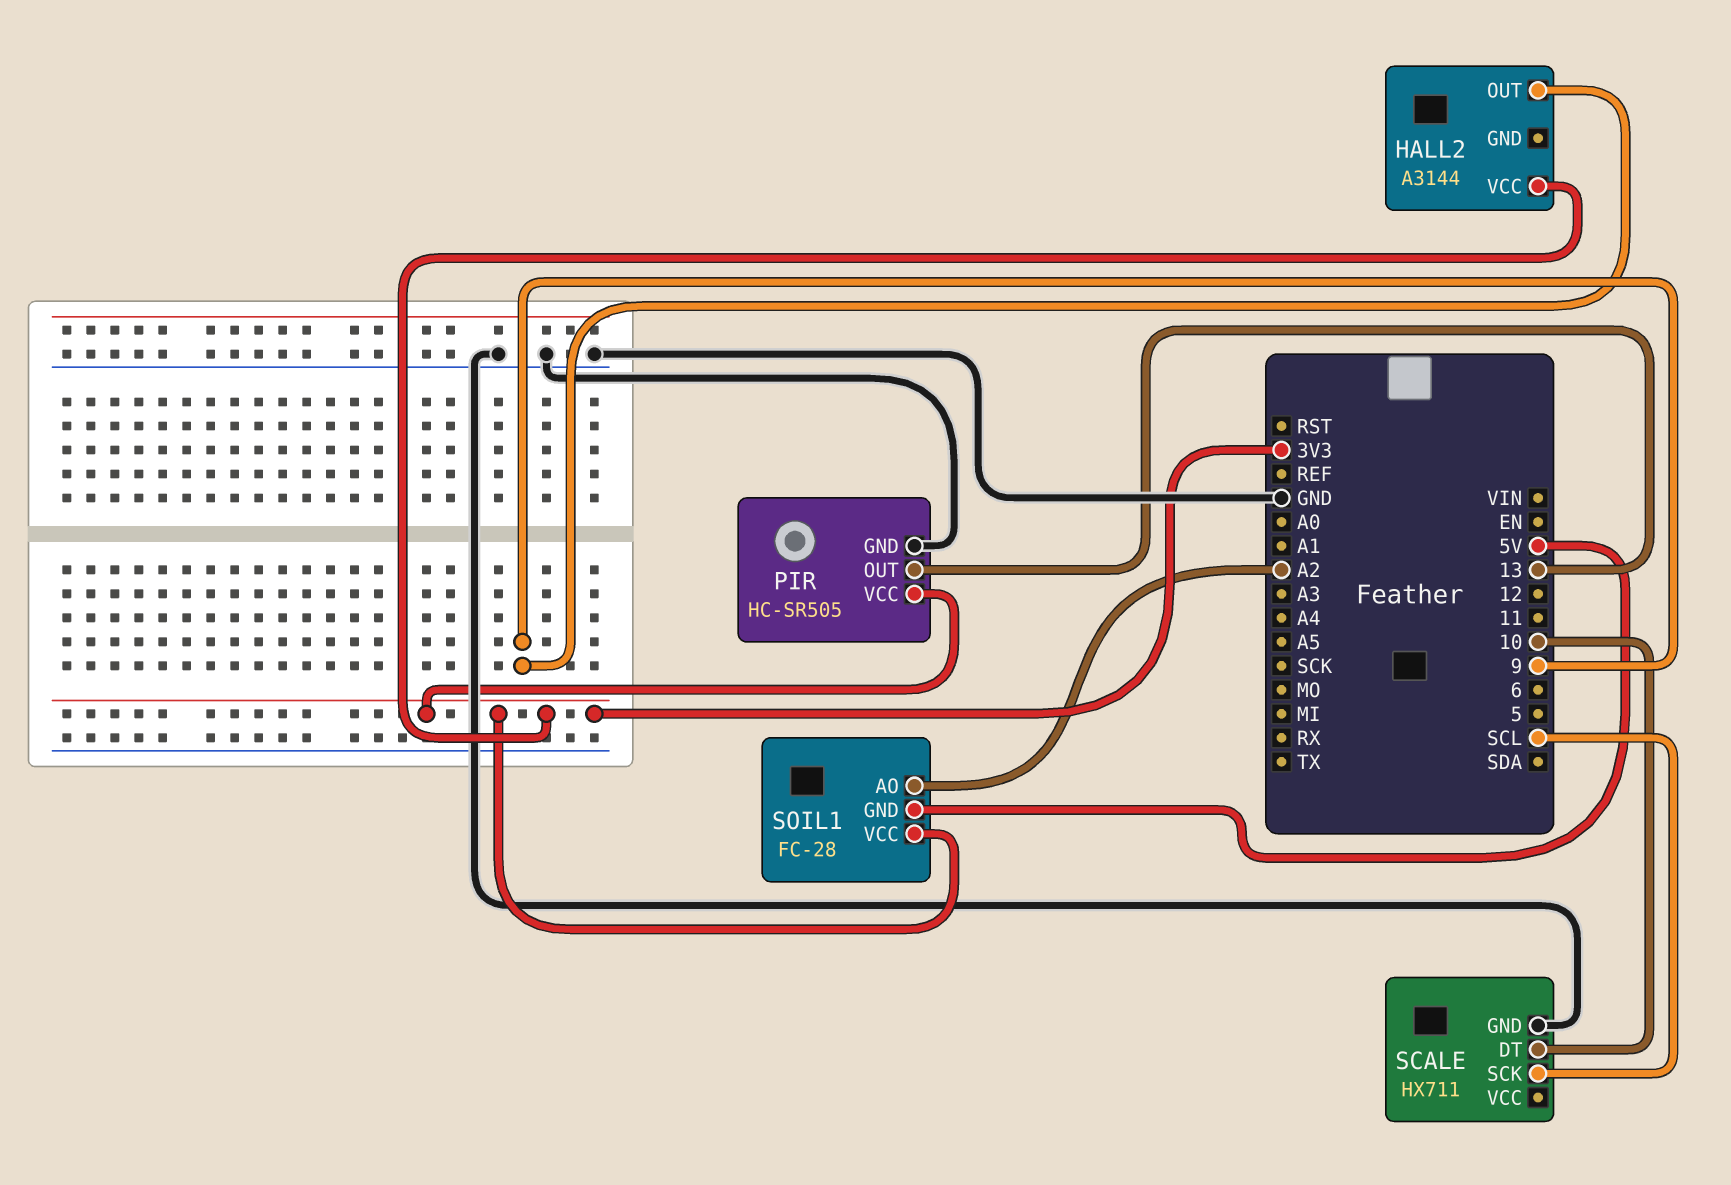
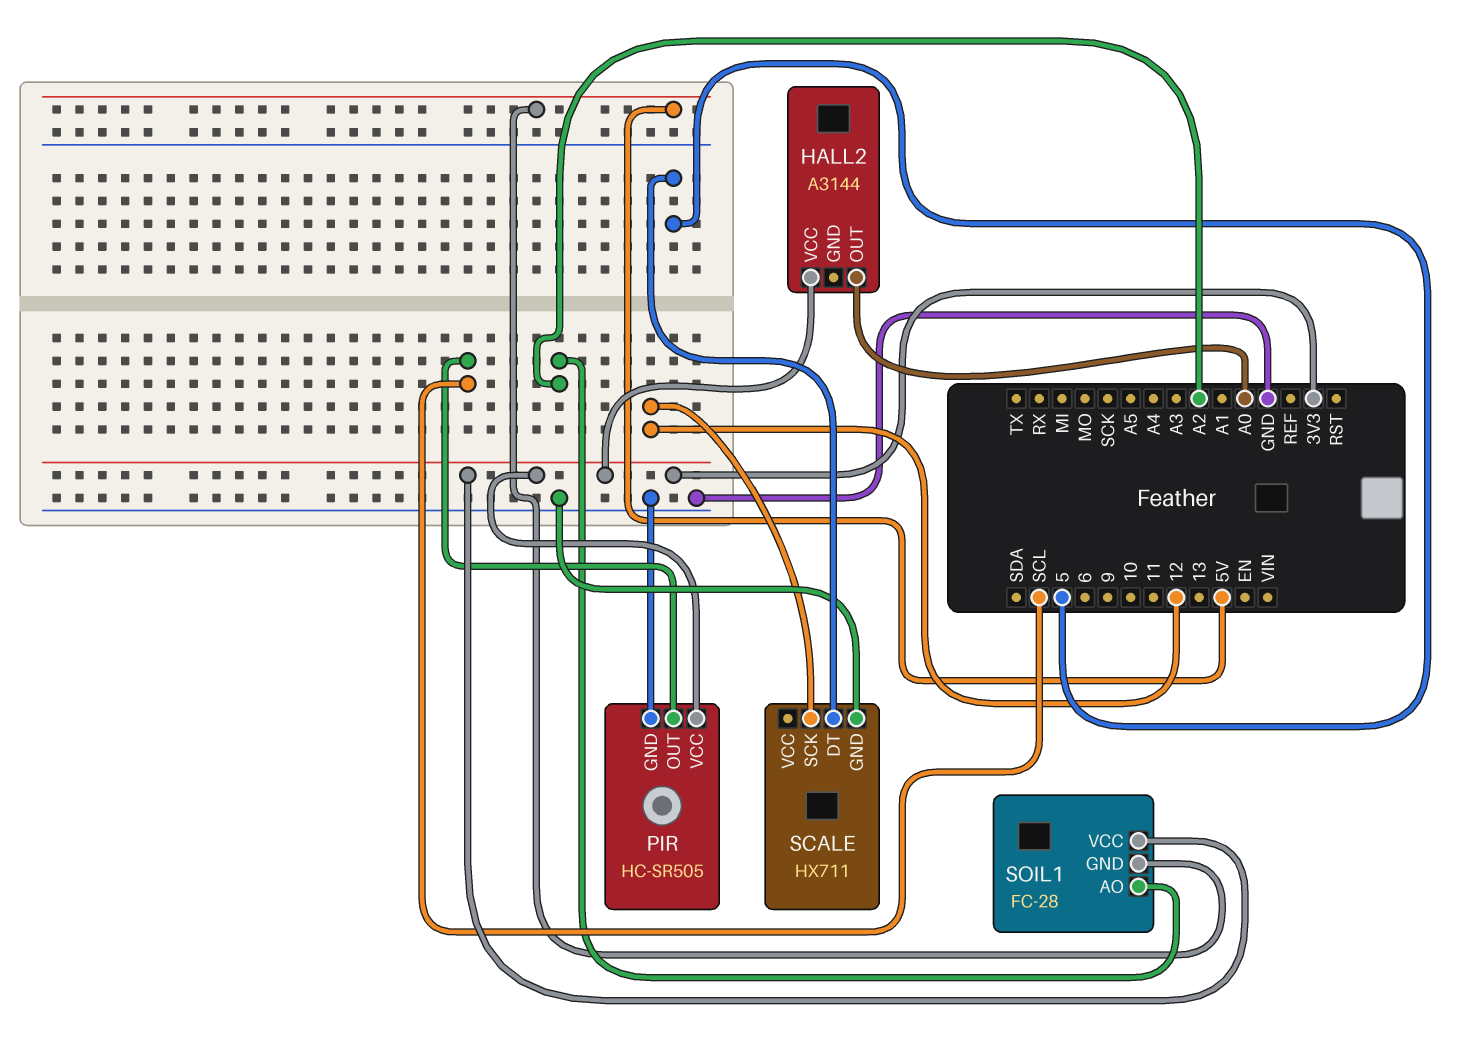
HALL2 pin OUT: 9 -> A0
PIR pin OUT: 13 -> SCL
SCALE pin DT: 10 -> 5
SCALE pin SCK: SCL -> 12

